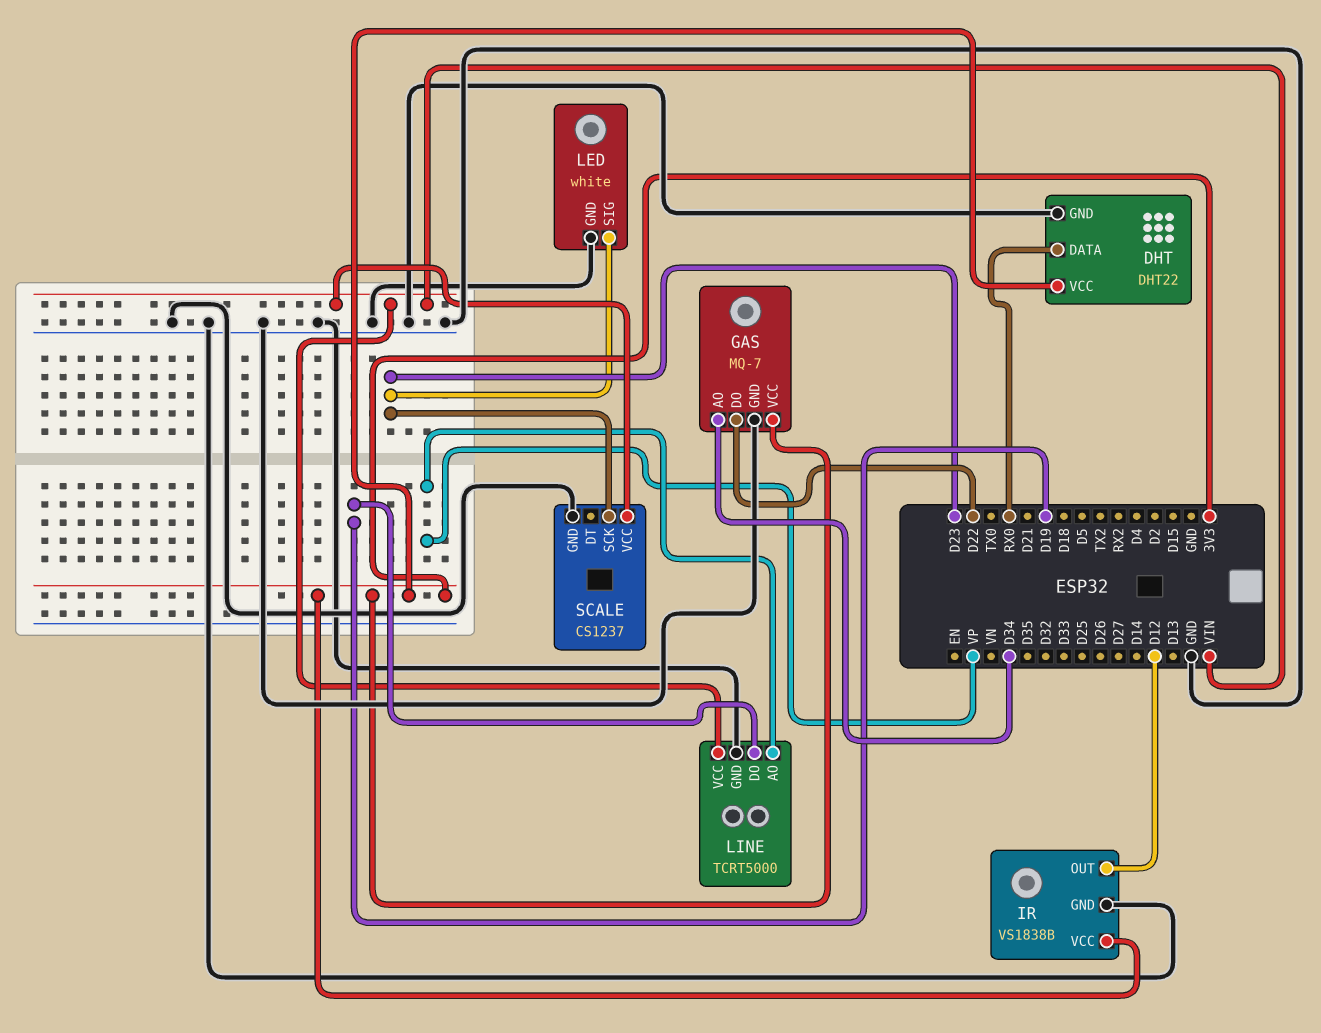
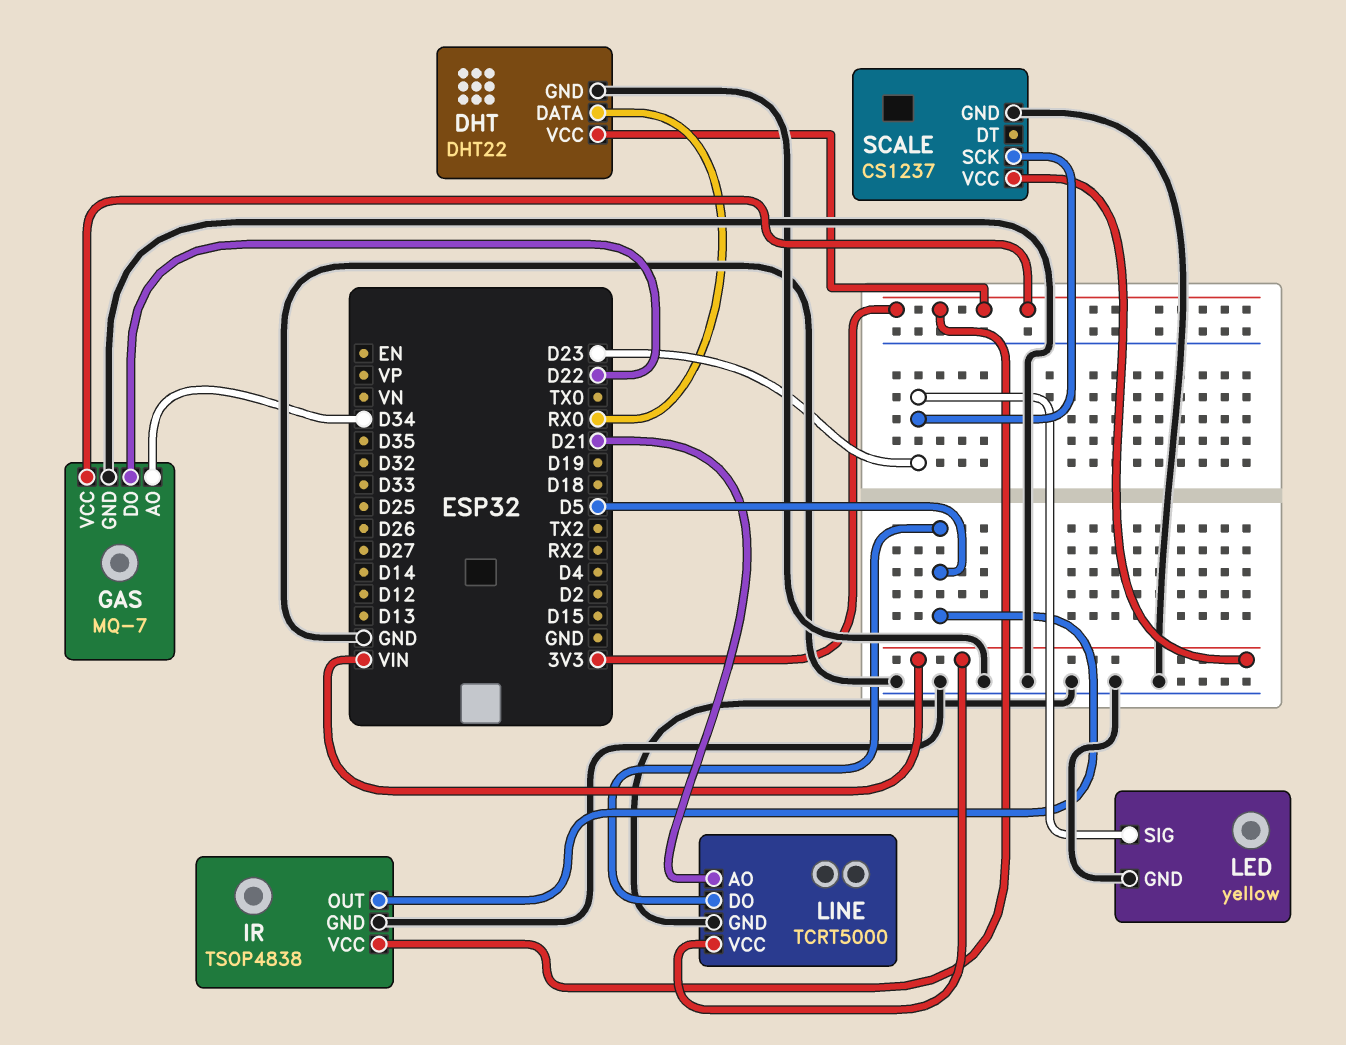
IR: VS1838B -> TSOP4838
IR pin OUT: D12 -> D5
LED: white -> yellow
LINE pin AO: VP -> D21
LINE pin DO: D19 -> D5

